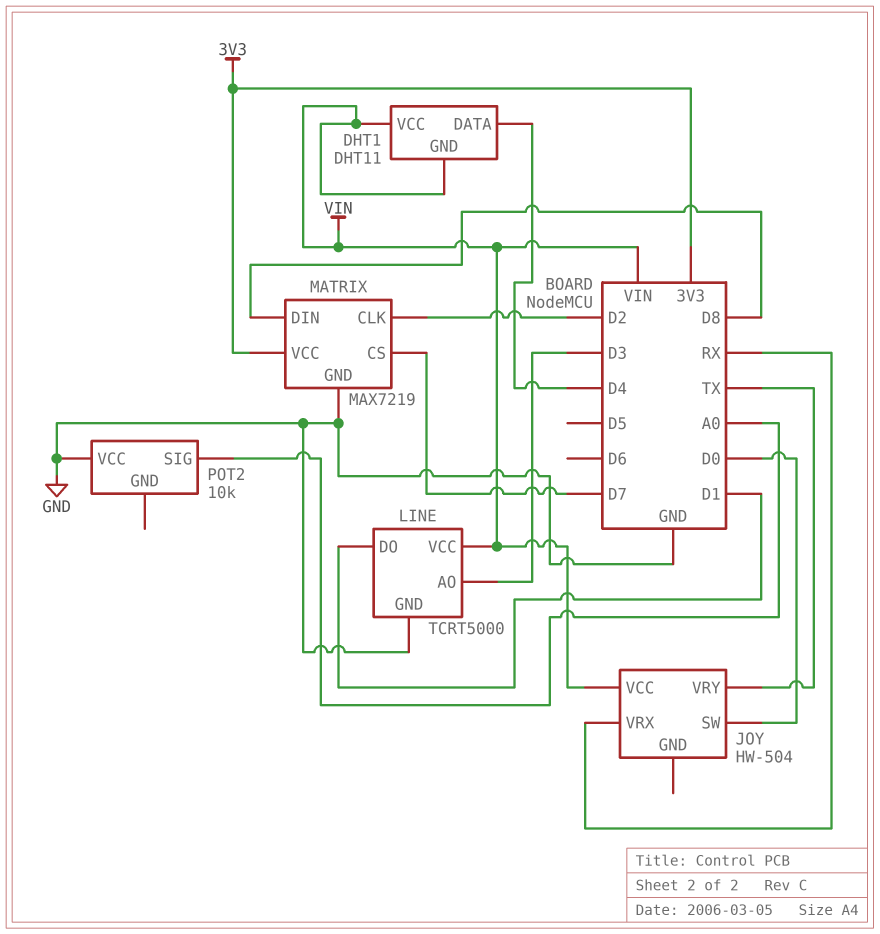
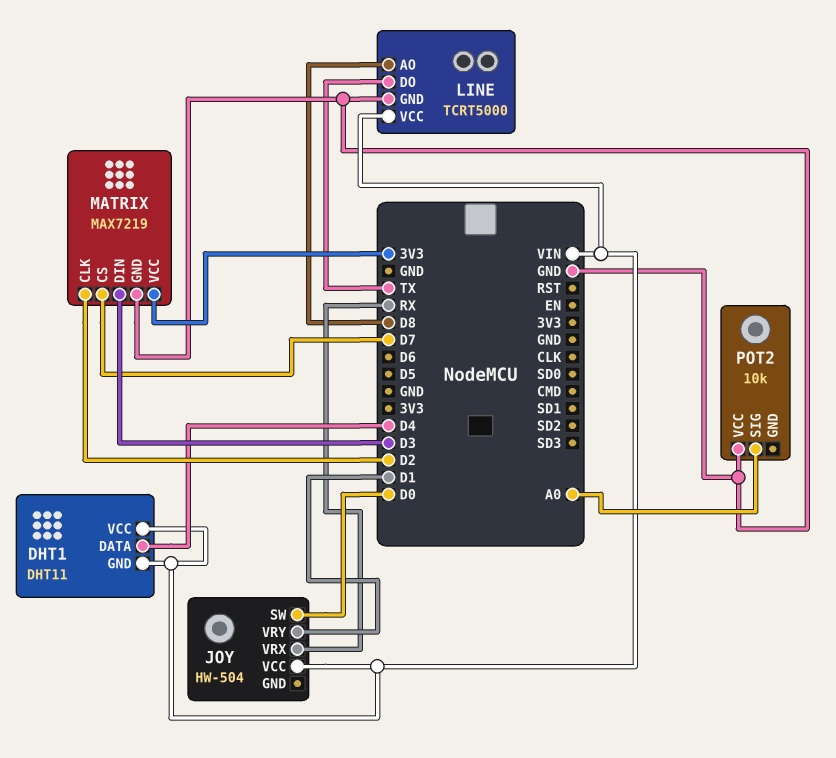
JOY pin VRY: TX -> D1
LINE pin AO: D3 -> D8
LINE pin DO: D1 -> TX
MATRIX pin DIN: D8 -> D3

